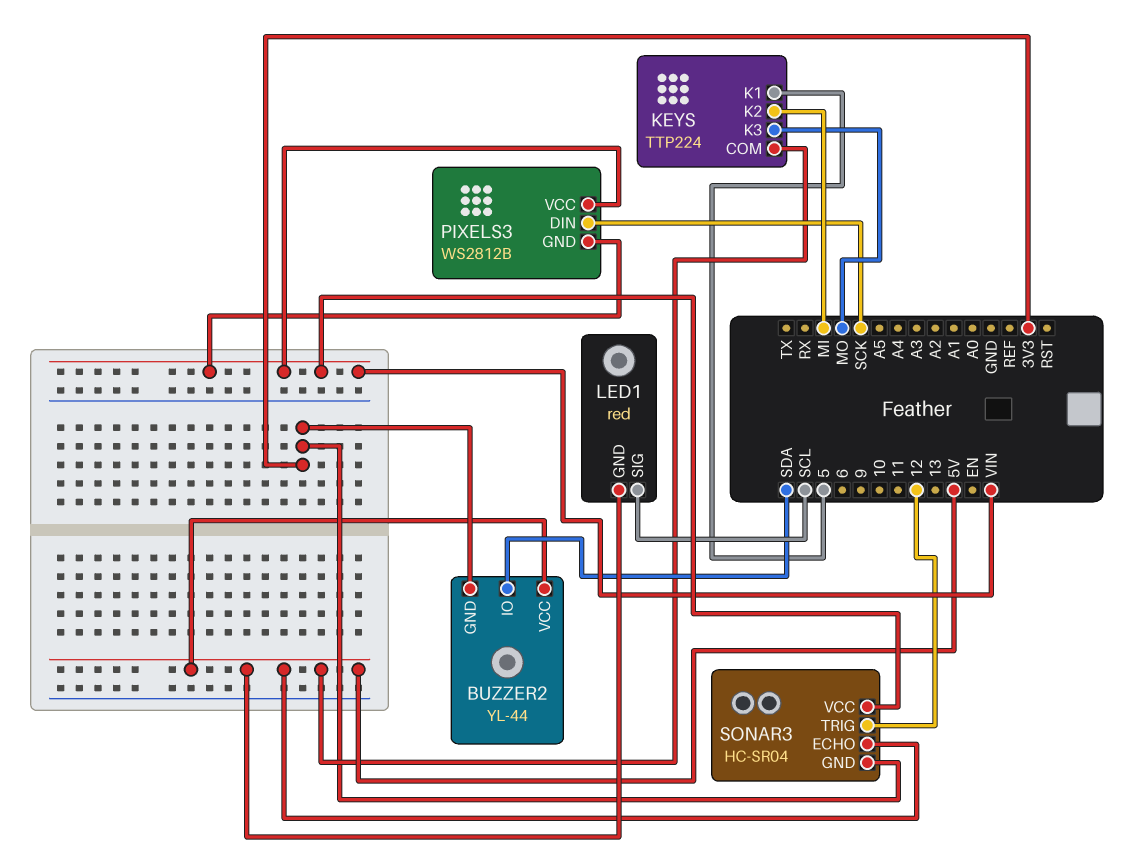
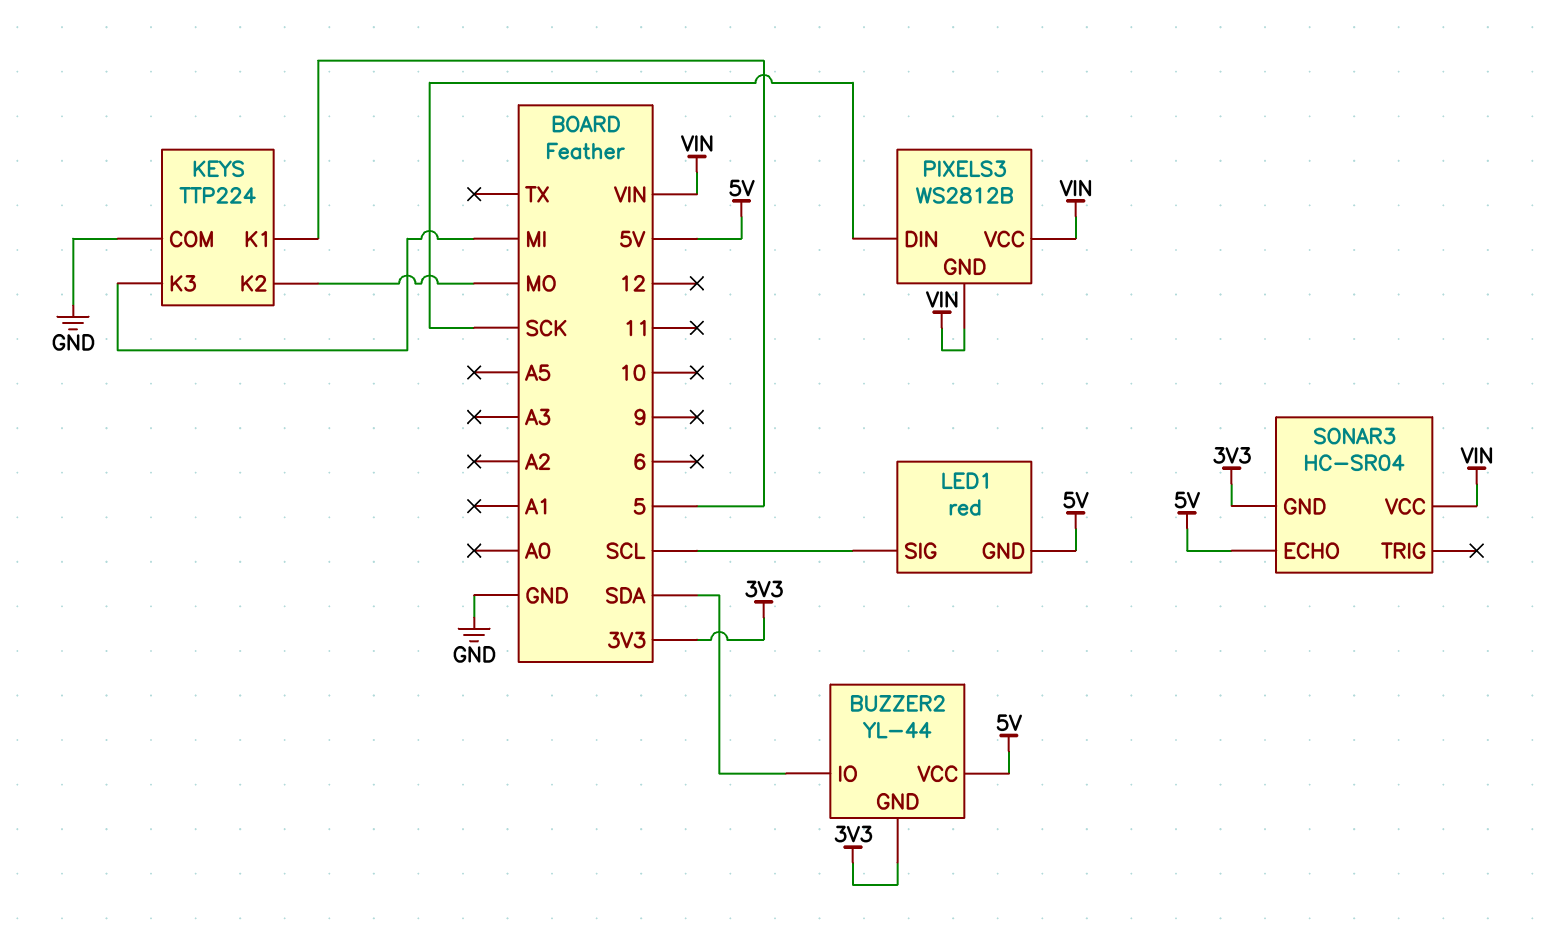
KEYS pin COM: 5V -> GND
KEYS pin K2: MI -> MO
KEYS pin K3: MO -> MI
SONAR3 pin TRIG: 12 -> none

